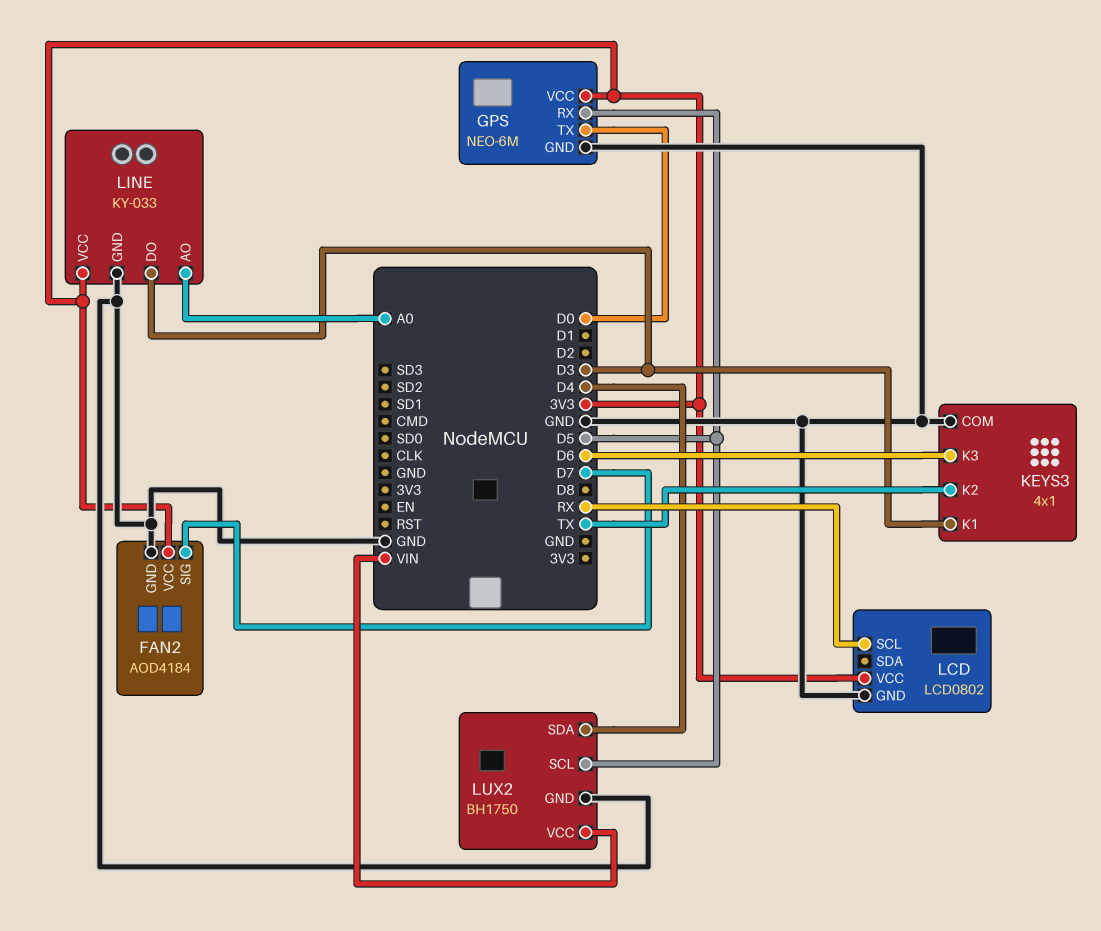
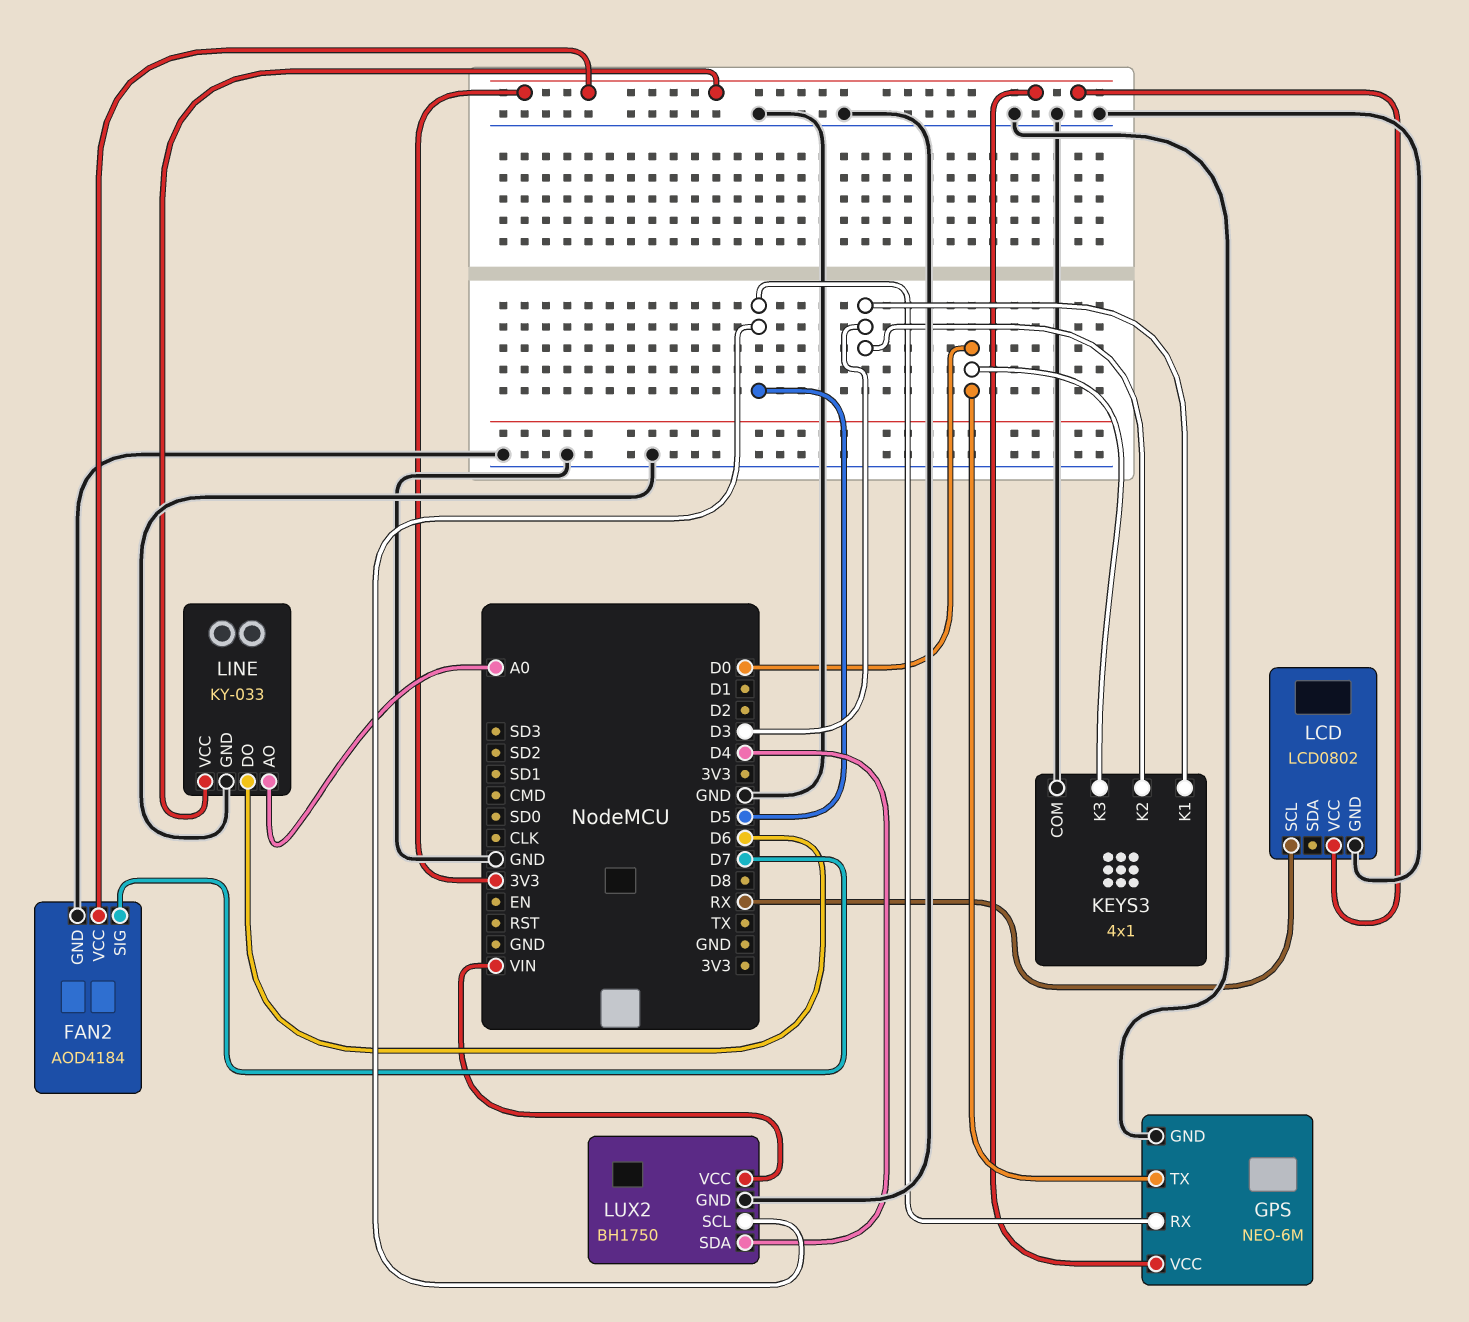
KEYS3 pin K2: TX -> D3
KEYS3 pin K3: D6 -> D0
LINE pin DO: D3 -> D6

